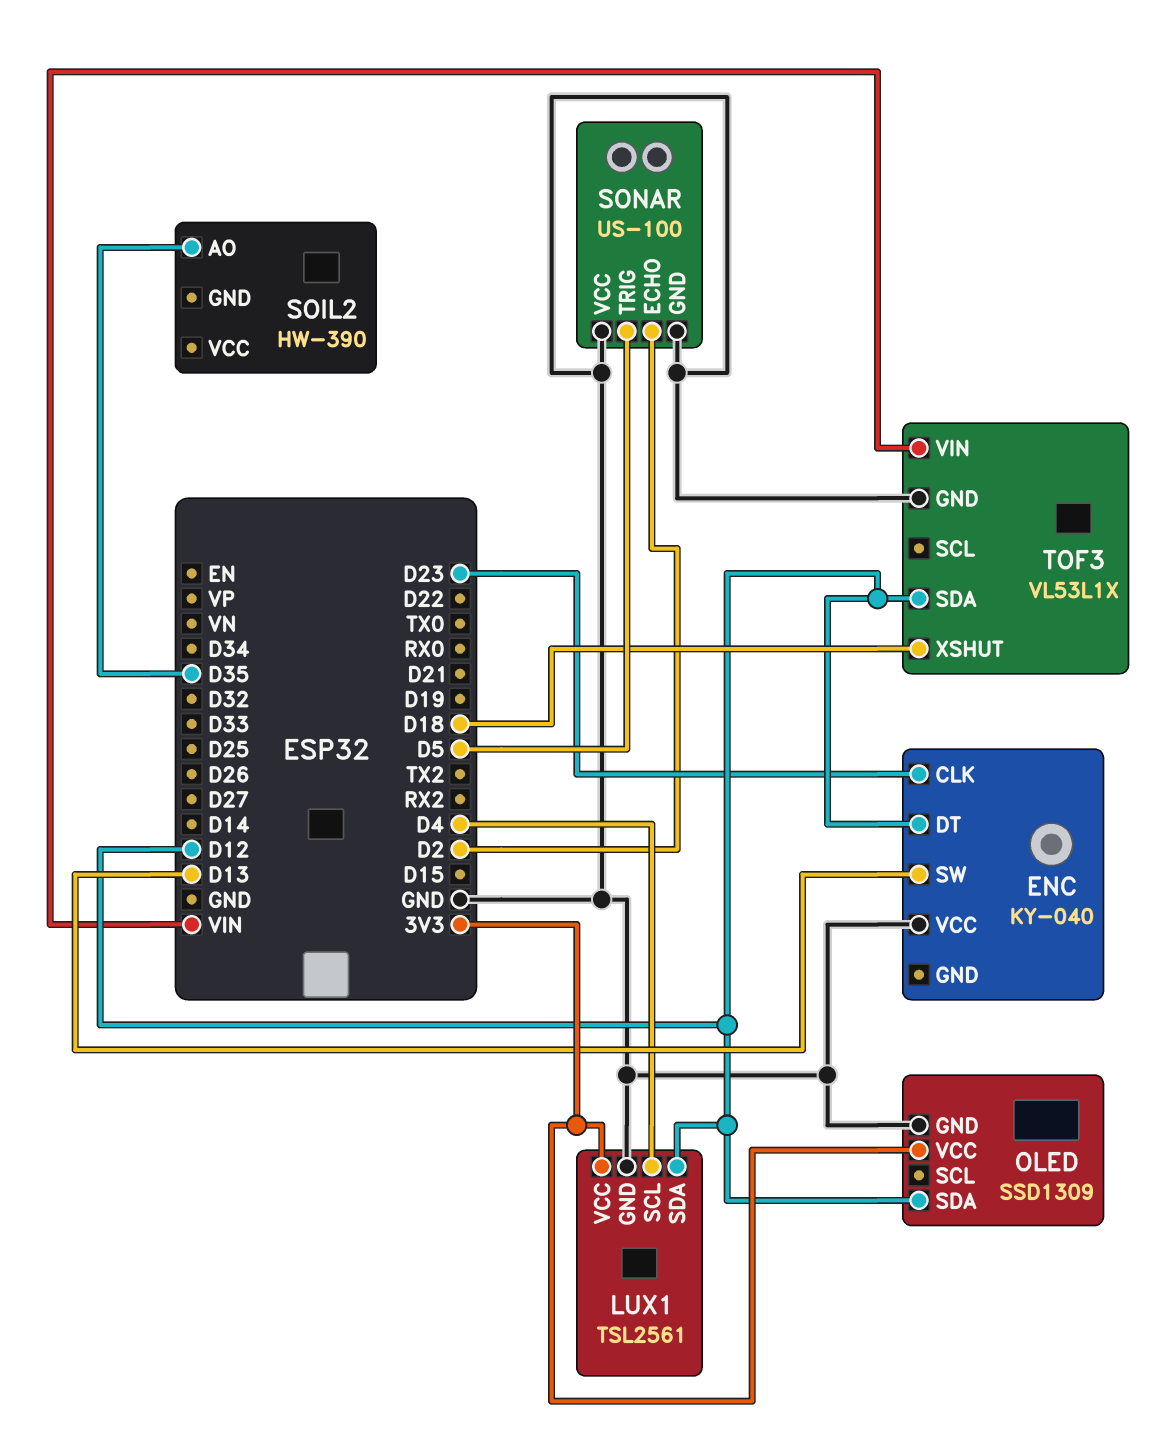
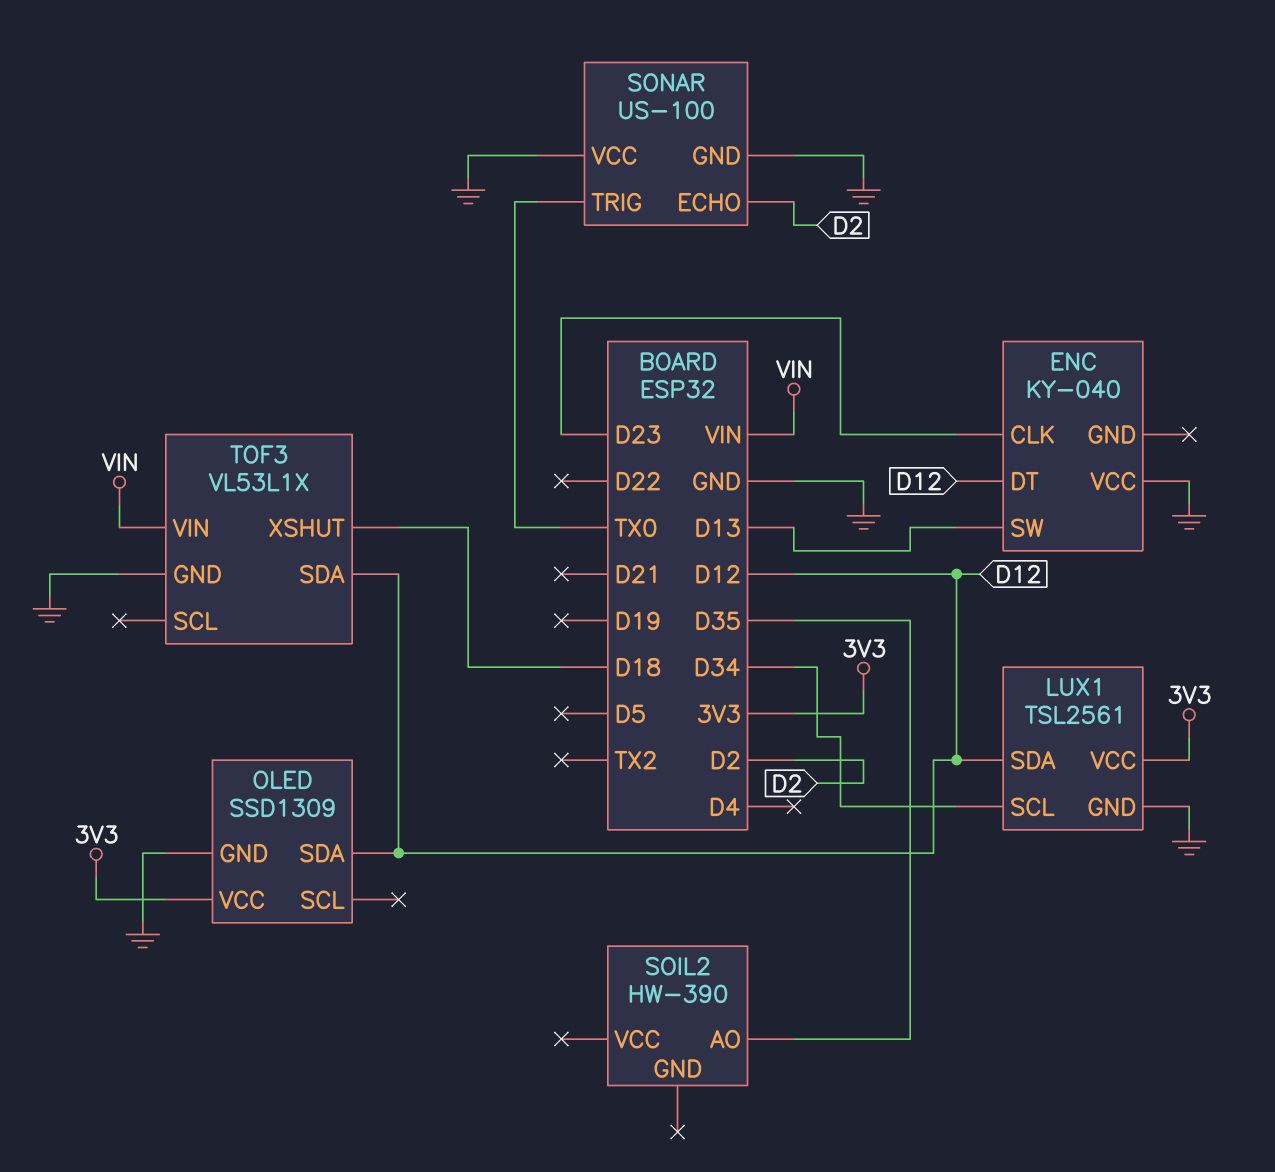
LUX1 pin SCL: D4 -> D34
SONAR pin TRIG: D5 -> TX0

